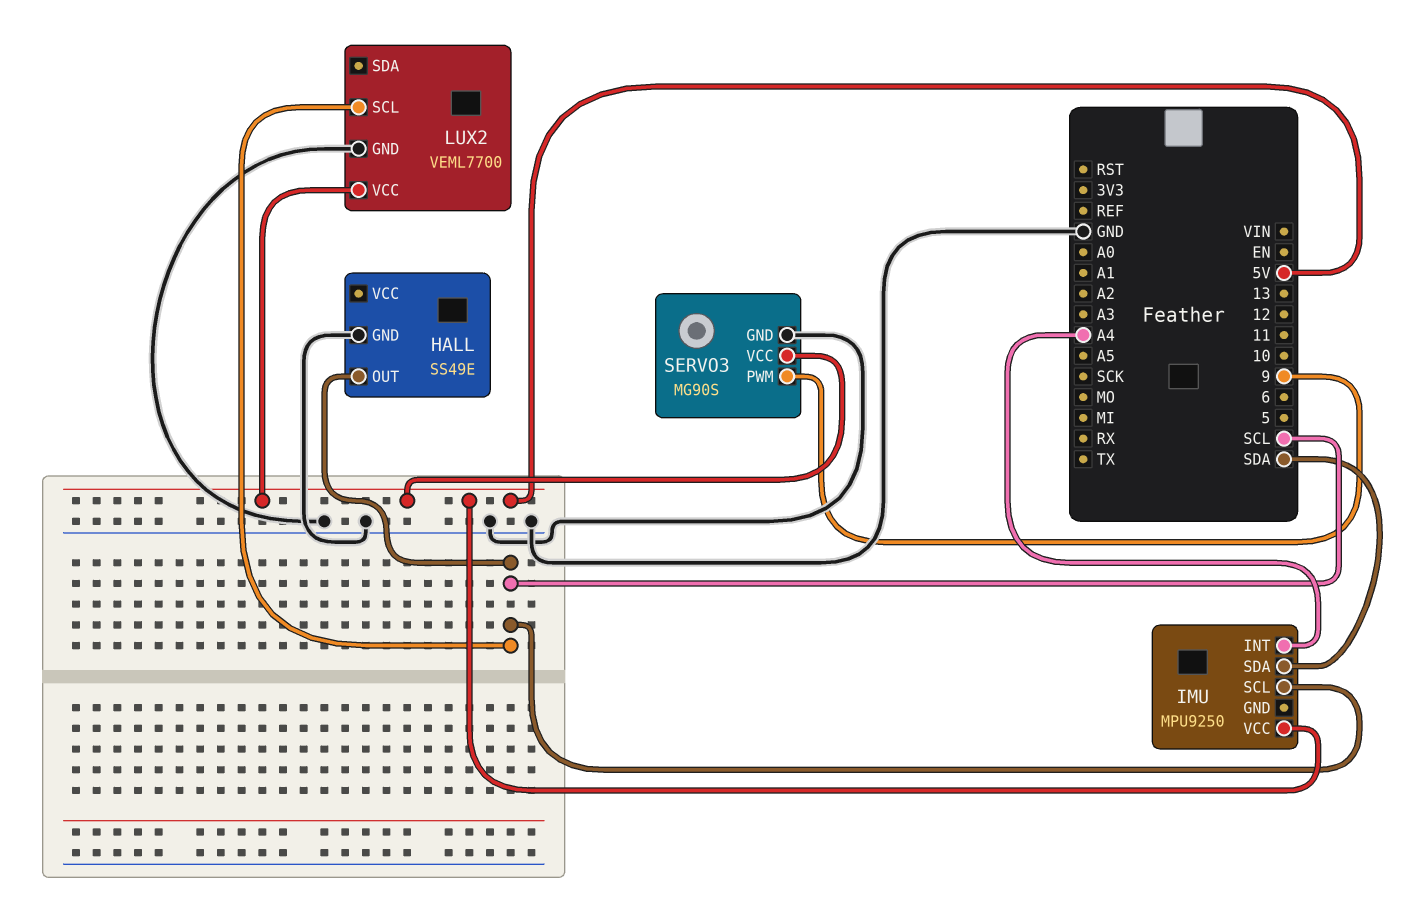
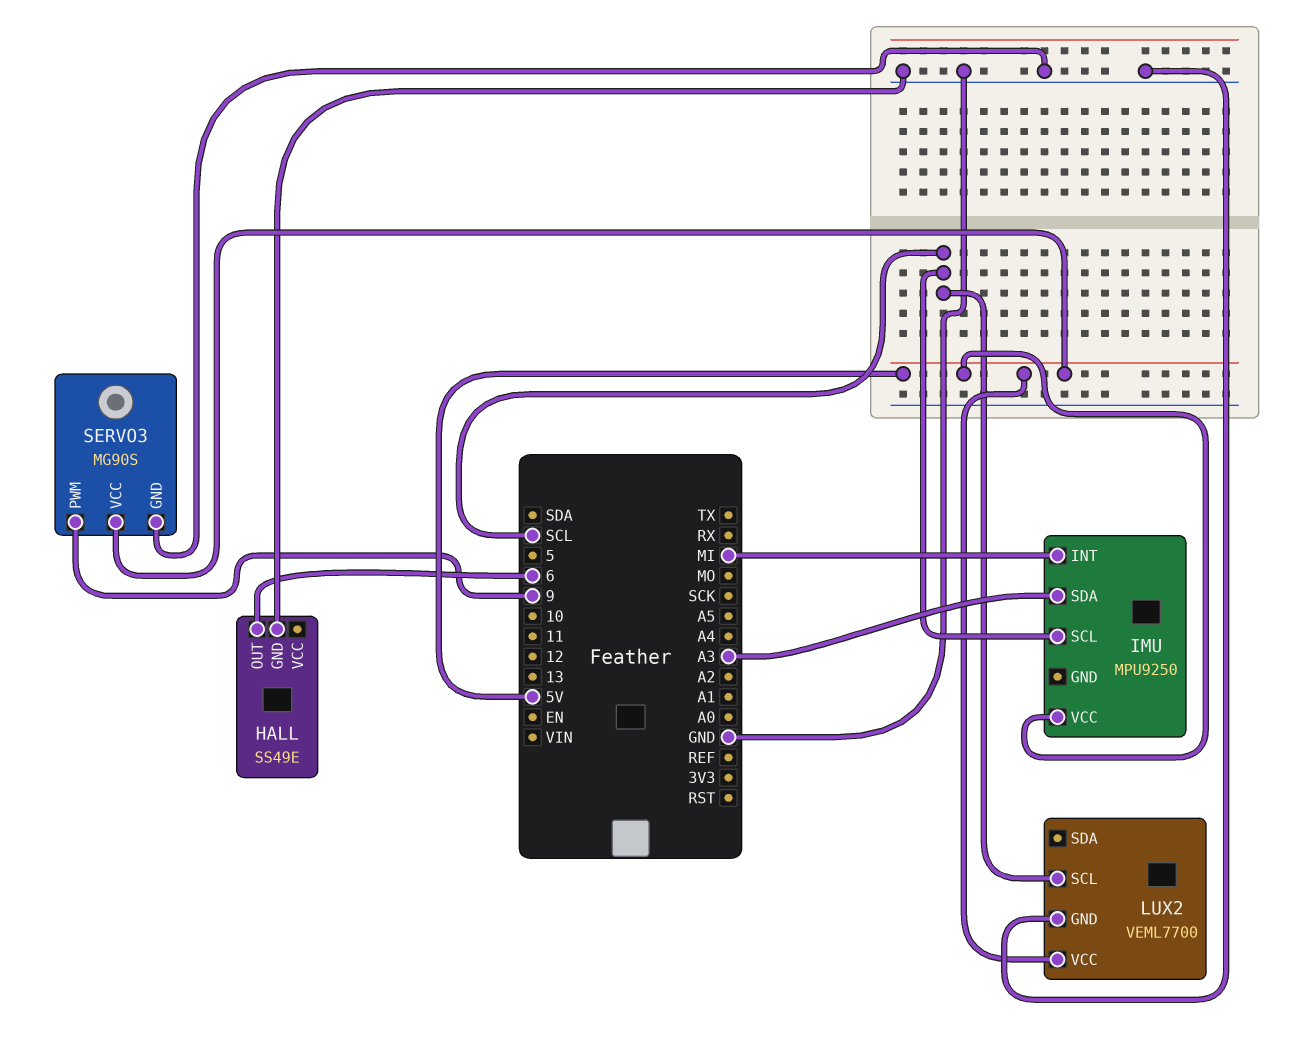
HALL pin OUT: SCL -> 6
IMU pin INT: A4 -> MI
IMU pin SDA: SDA -> A3

